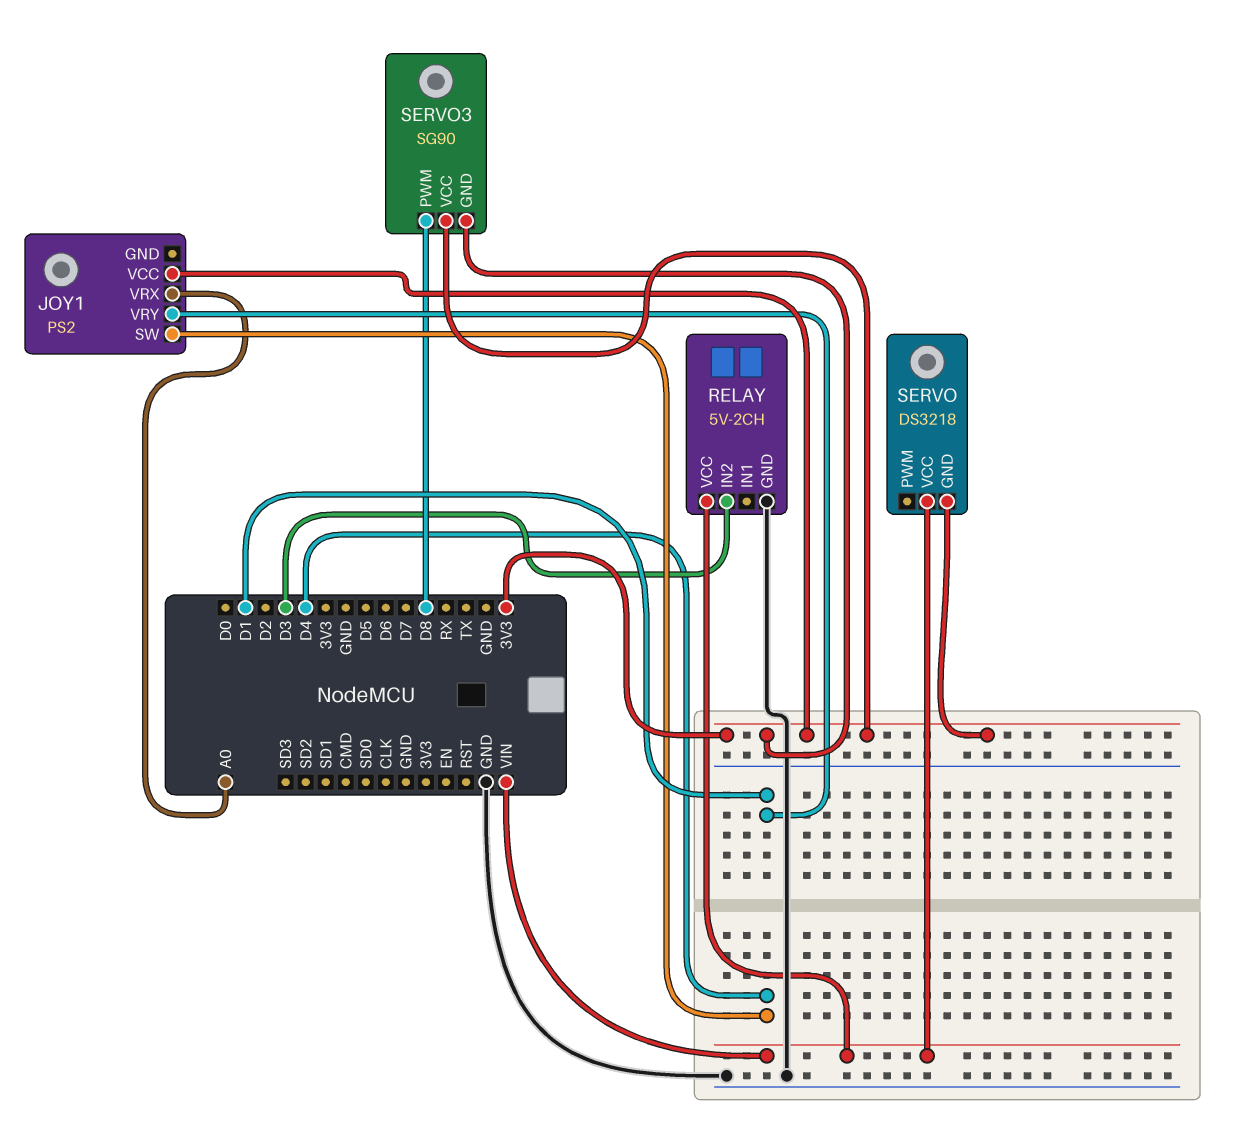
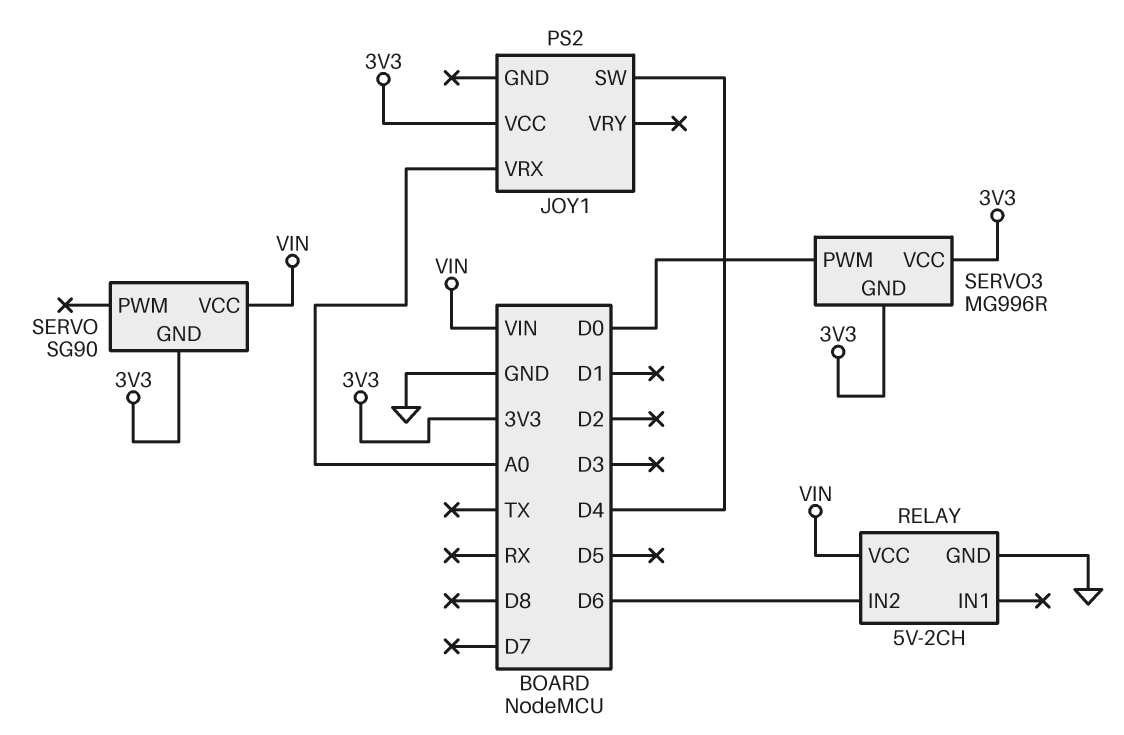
JOY1 pin VRY: D1 -> none
RELAY pin IN2: D3 -> D6
SERVO: DS3218 -> SG90
SERVO3: SG90 -> MG996R
SERVO3 pin PWM: D8 -> D0

